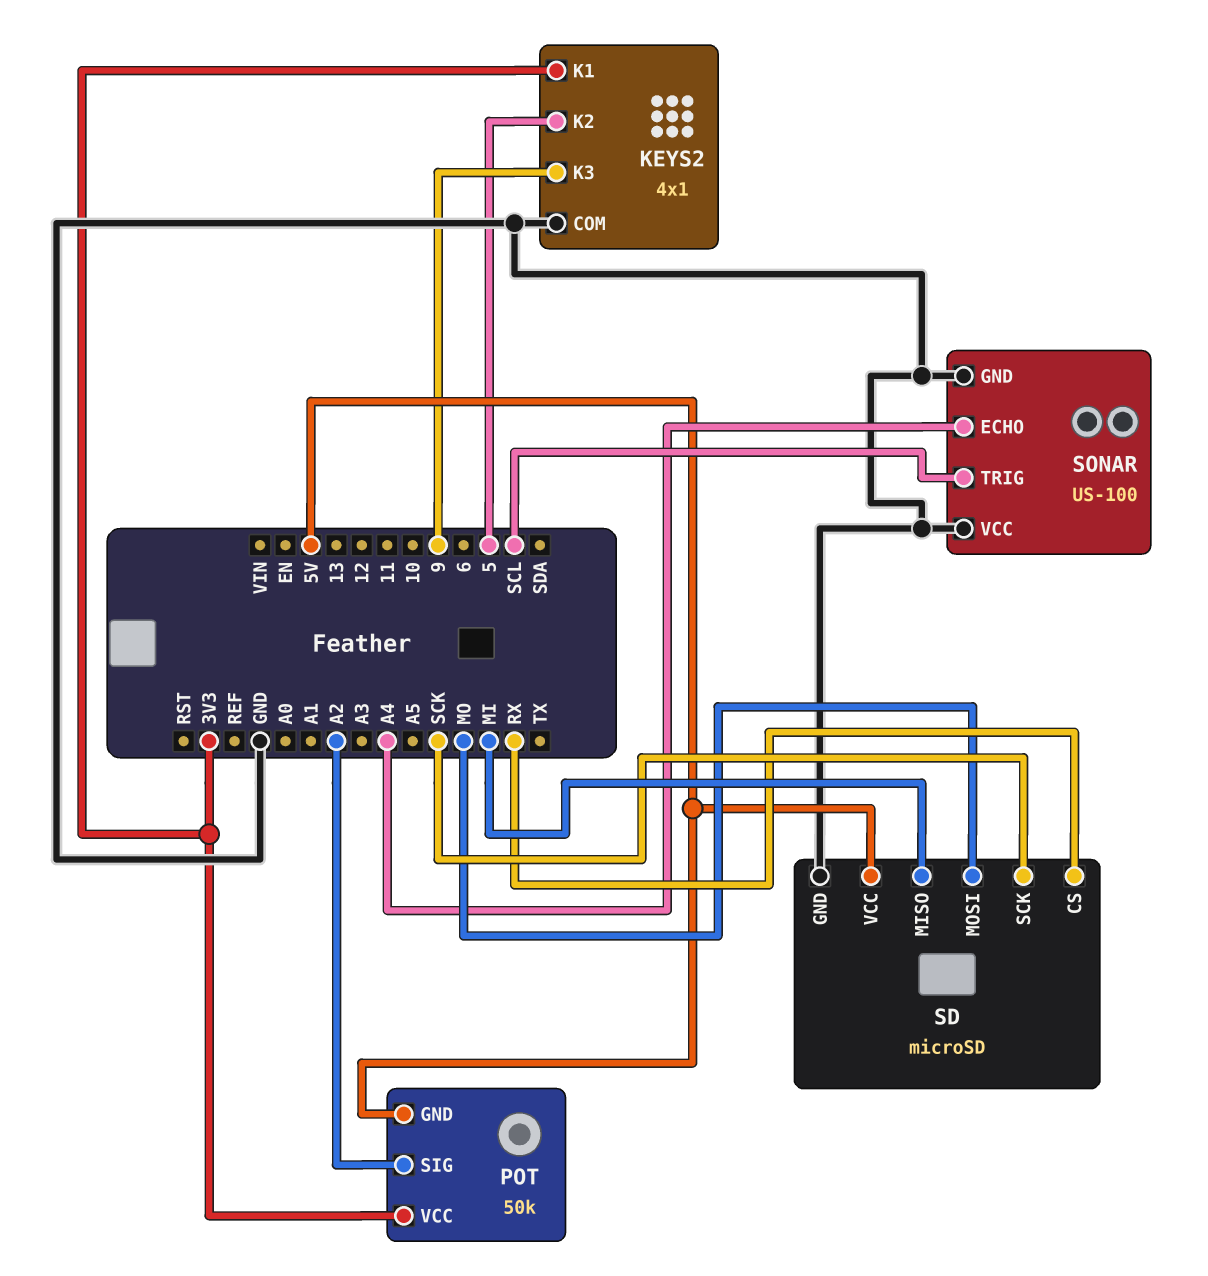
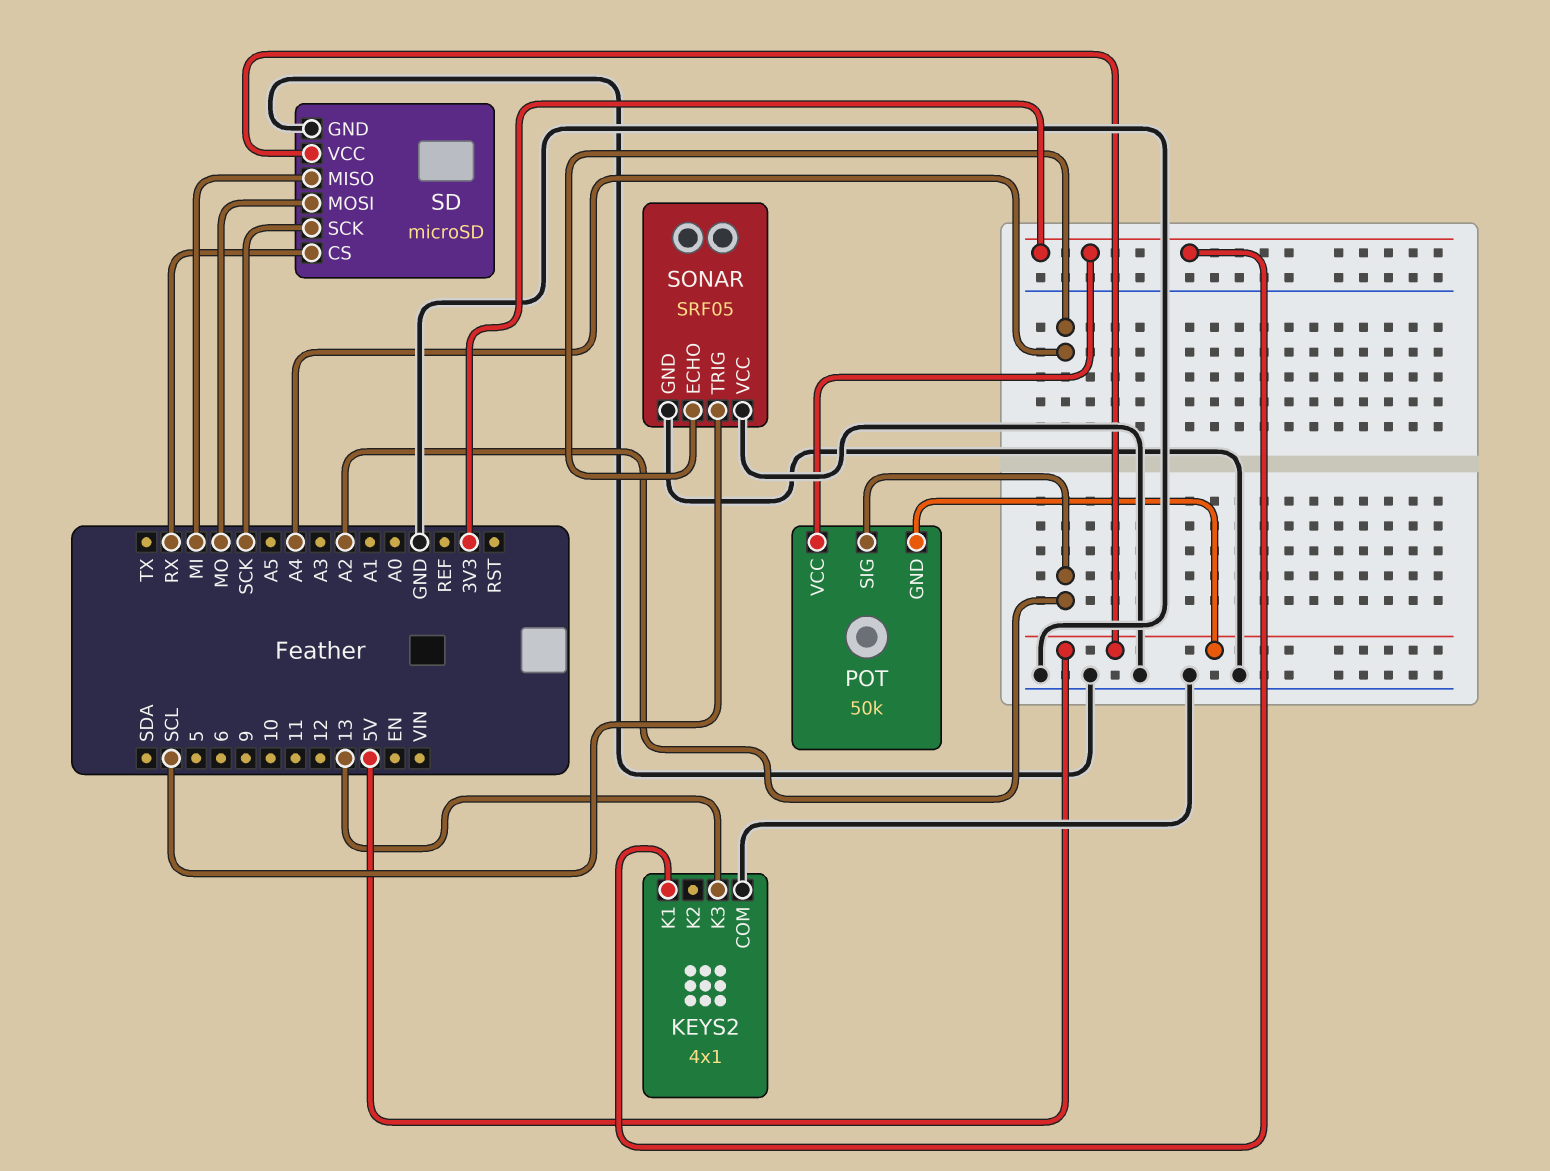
KEYS2 pin K2: 5 -> none
KEYS2 pin K3: 9 -> 13
SONAR: US-100 -> SRF05

